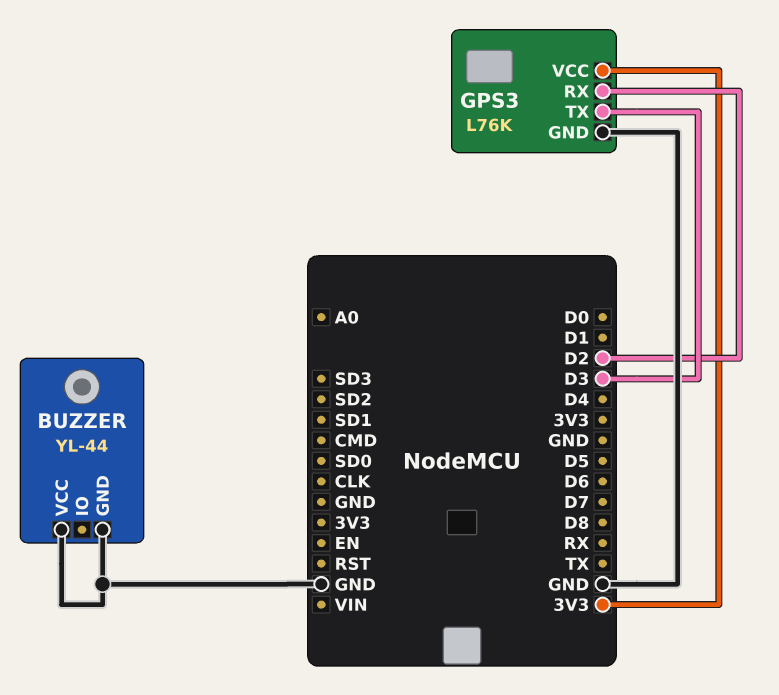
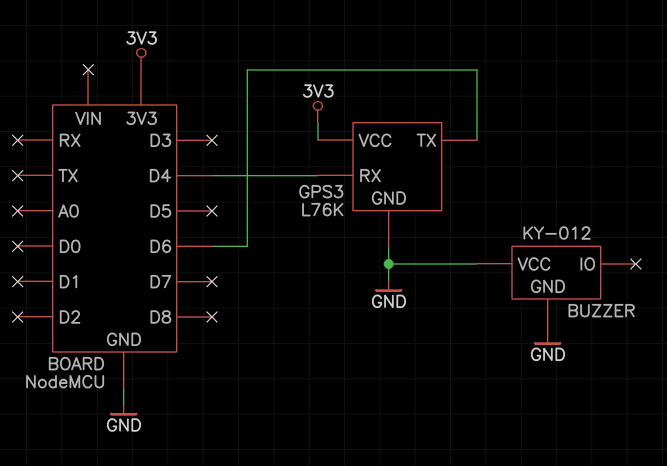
BUZZER: YL-44 -> KY-012
GPS3 pin RX: D2 -> D4
GPS3 pin TX: D3 -> D6

